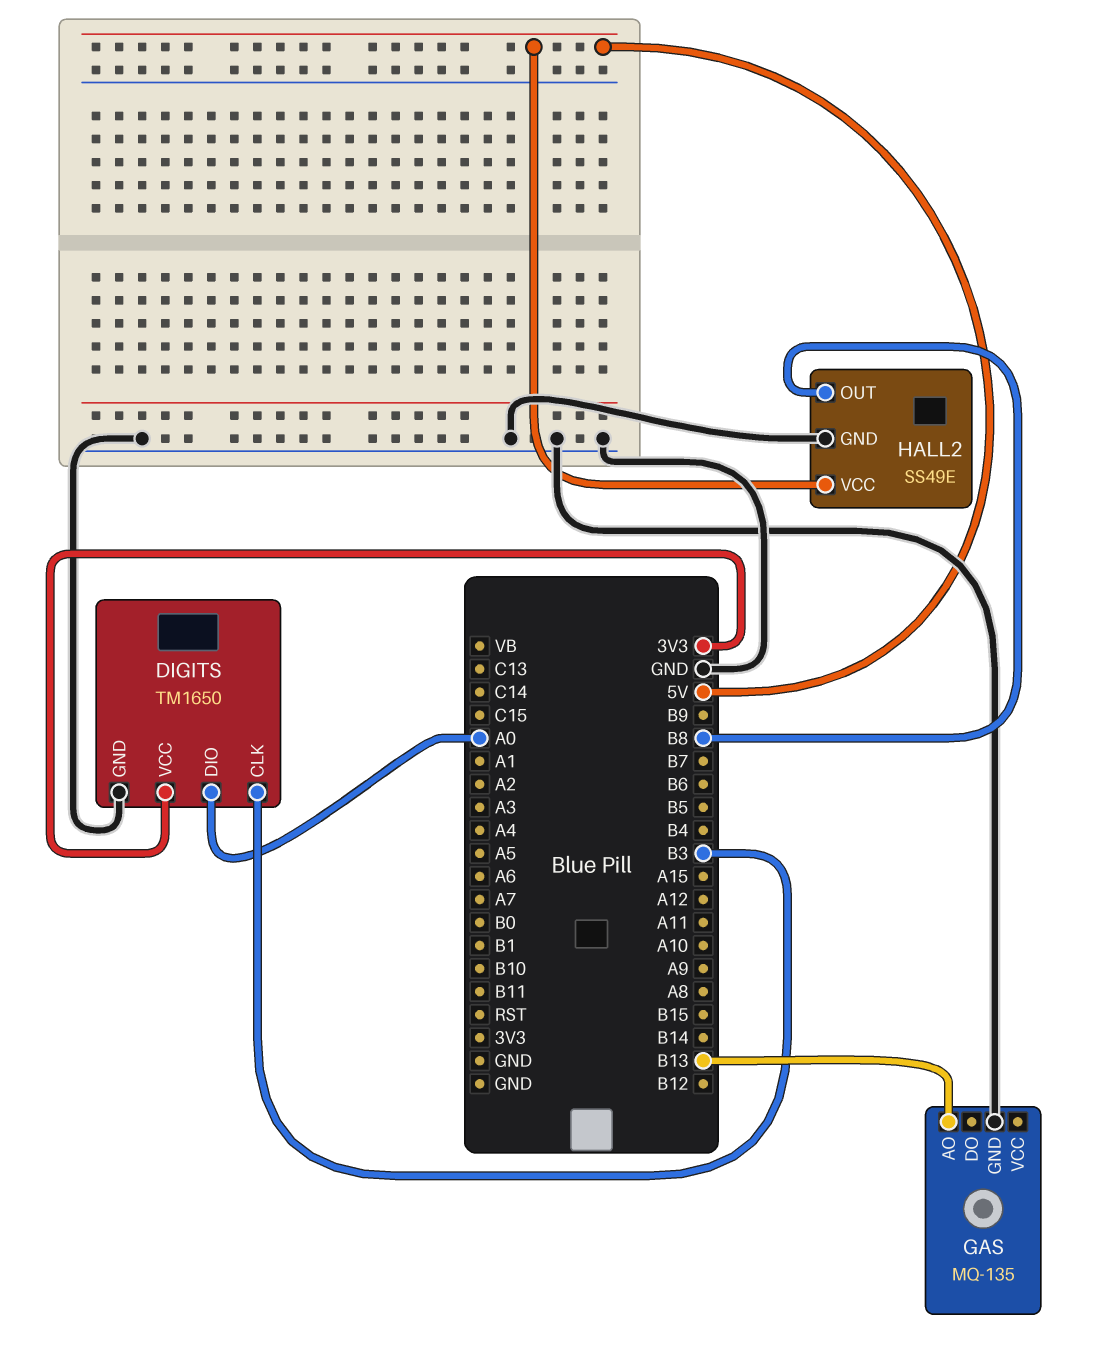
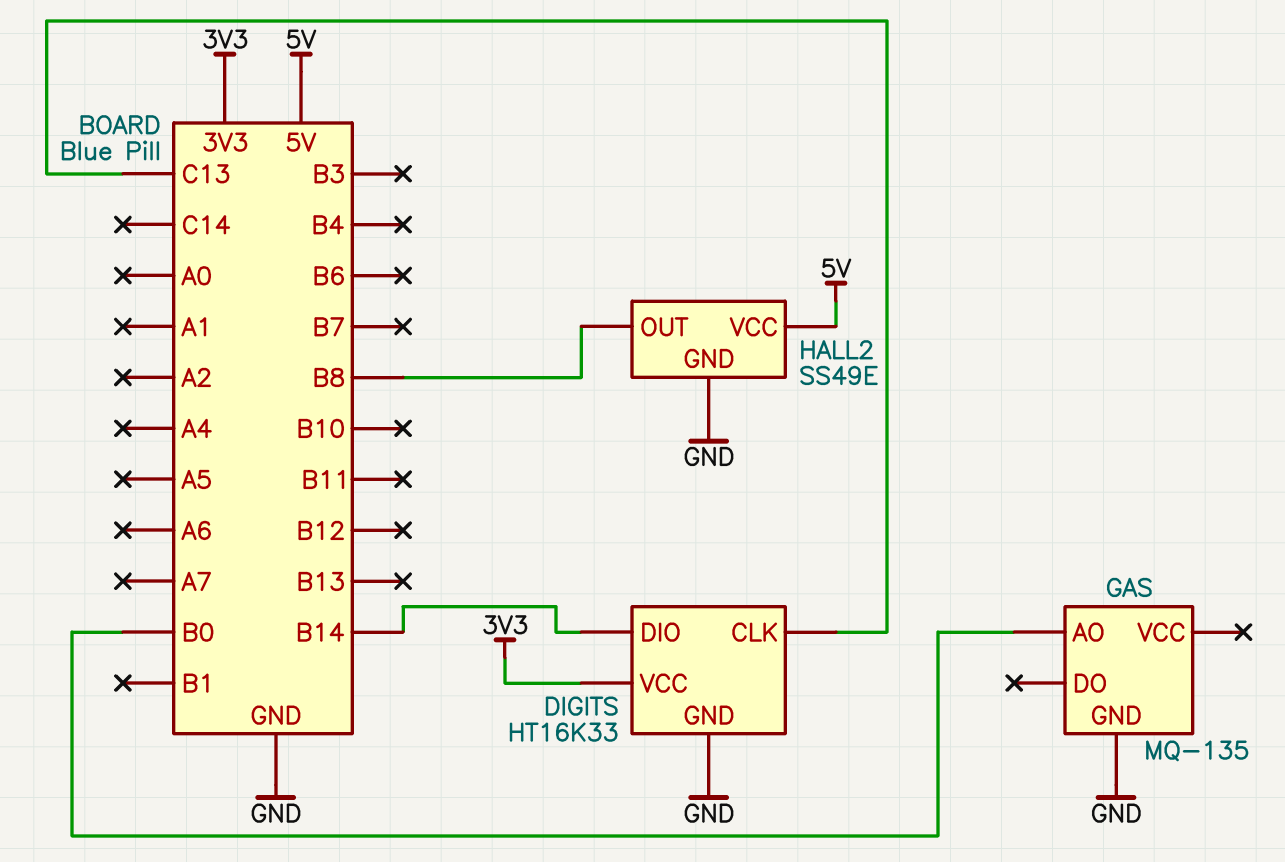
DIGITS: TM1650 -> HT16K33
DIGITS pin CLK: B3 -> C13
DIGITS pin DIO: A0 -> B14
GAS pin AO: B13 -> B0

